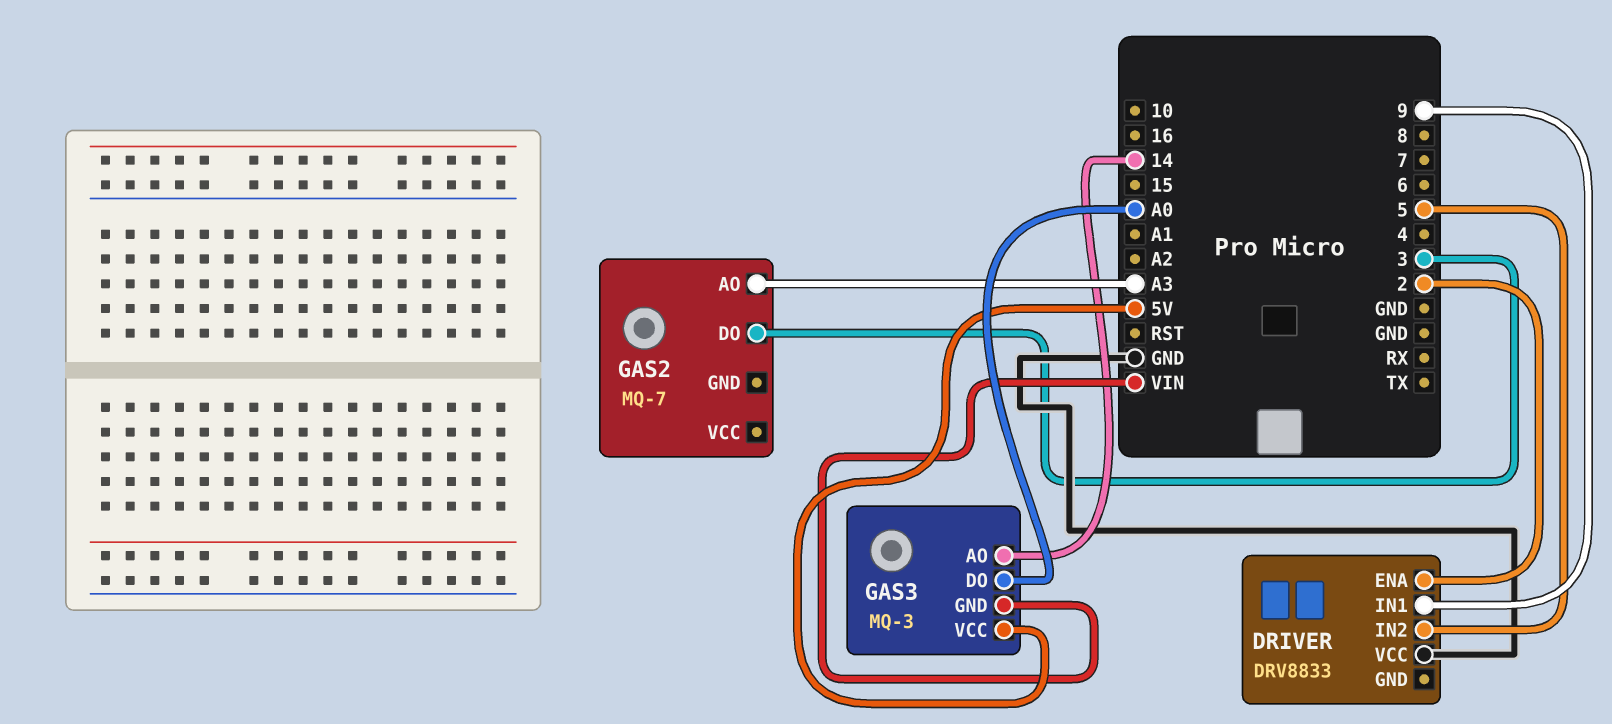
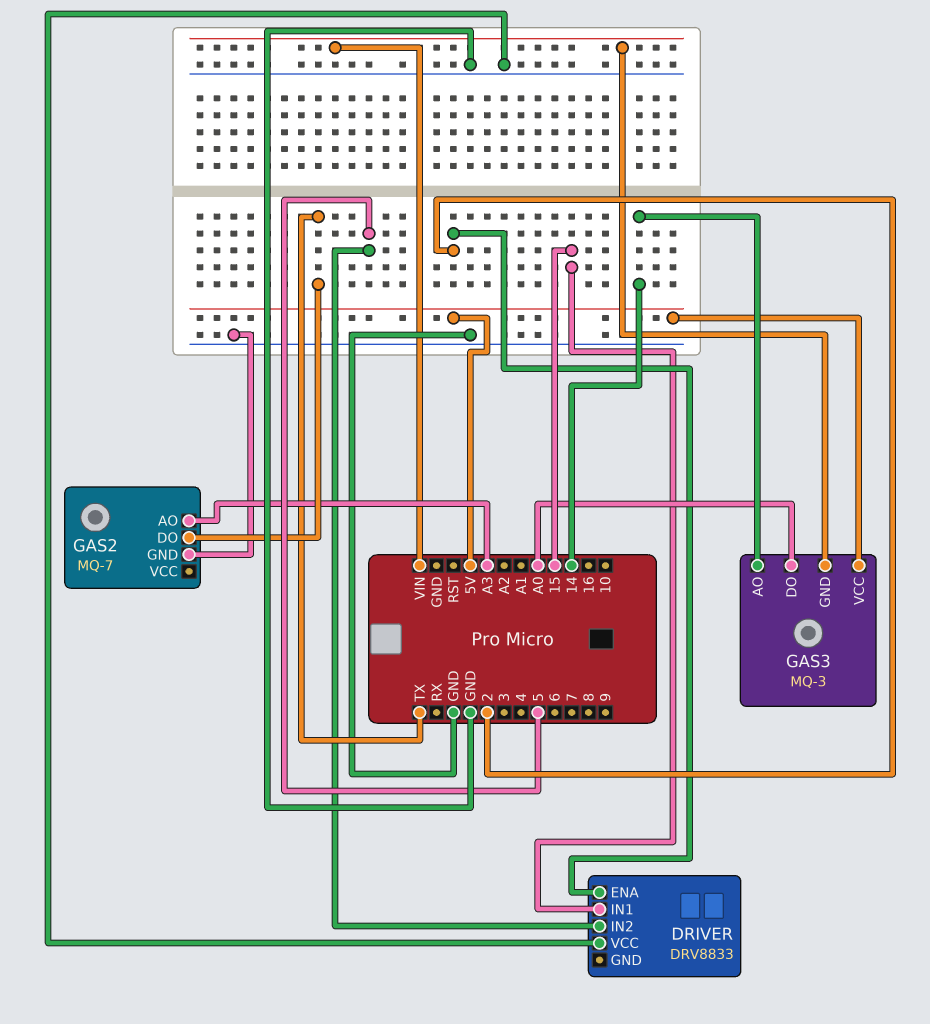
DRIVER pin IN1: 9 -> 15
GAS2 pin DO: 3 -> TX
GAS2 pin GND: none -> GND

